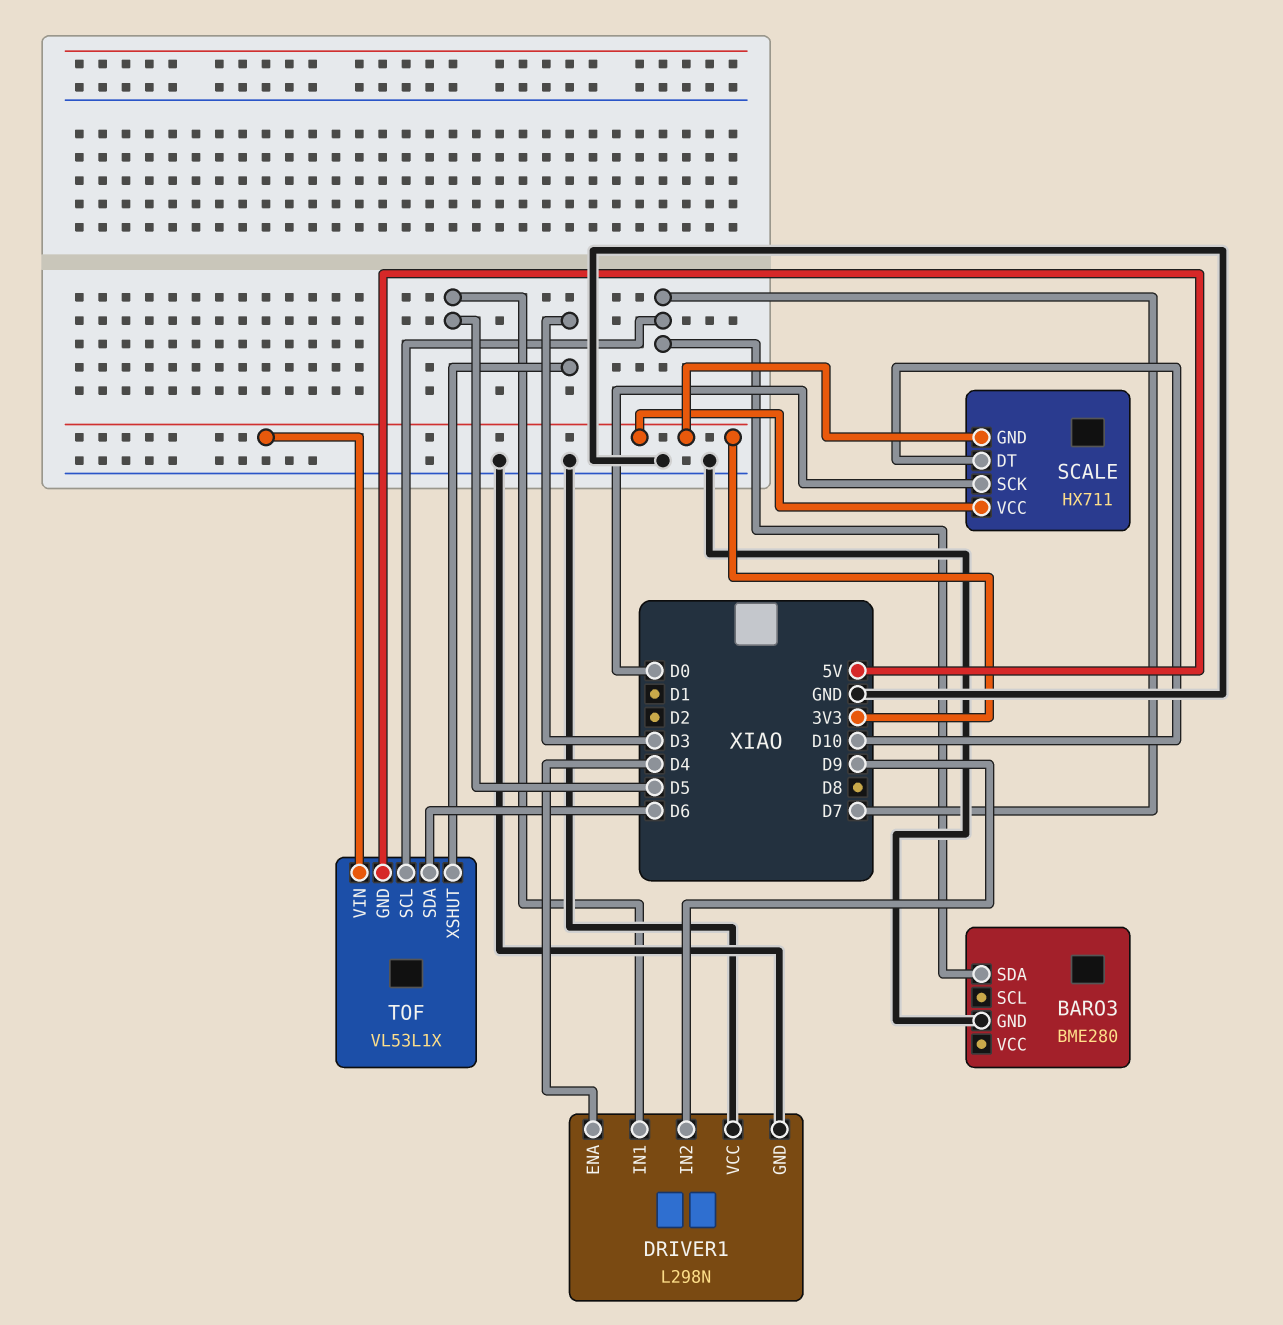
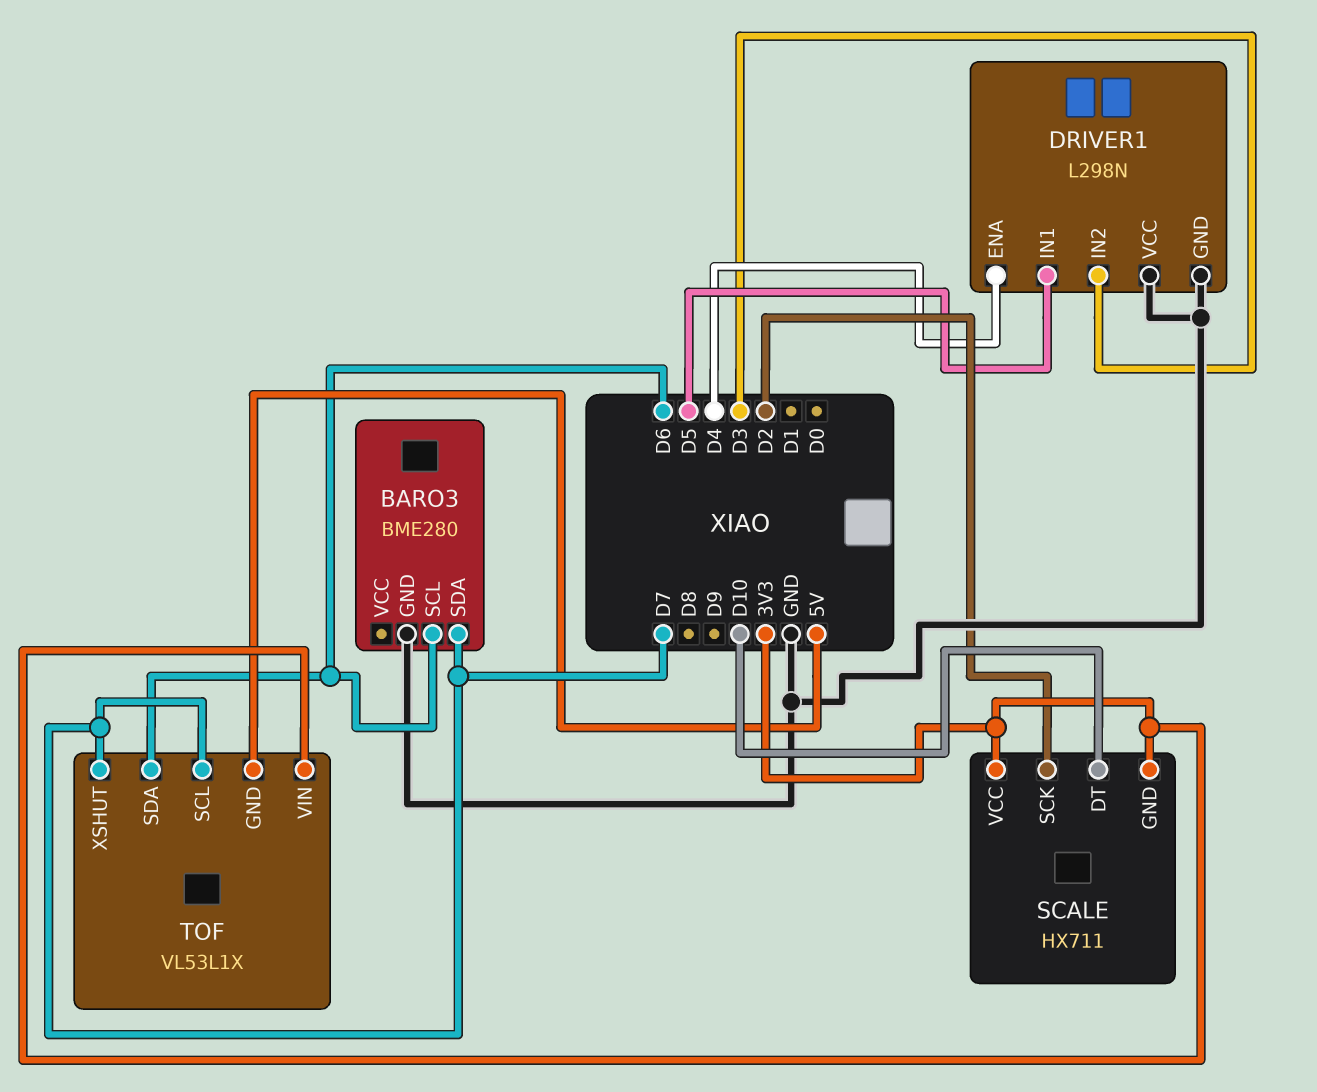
BARO3 pin SCL: none -> D6
DRIVER1 pin IN2: D9 -> D3
SCALE pin SCK: D0 -> D2
TOF pin XSHUT: D3 -> D7

